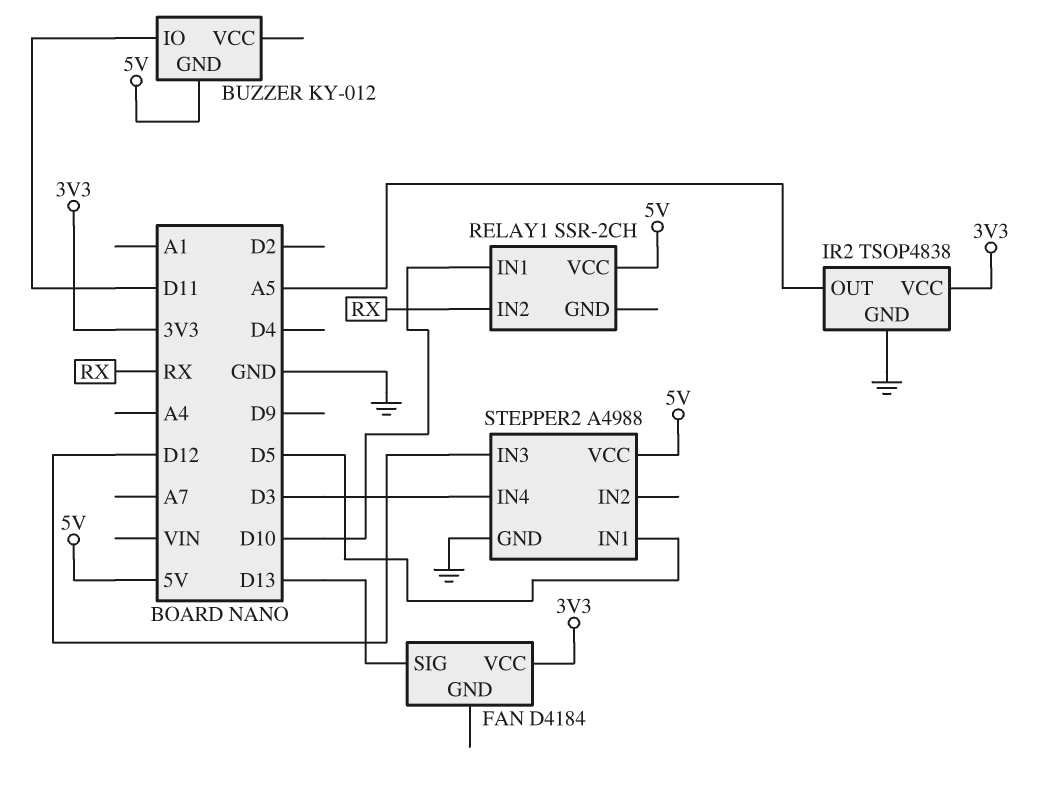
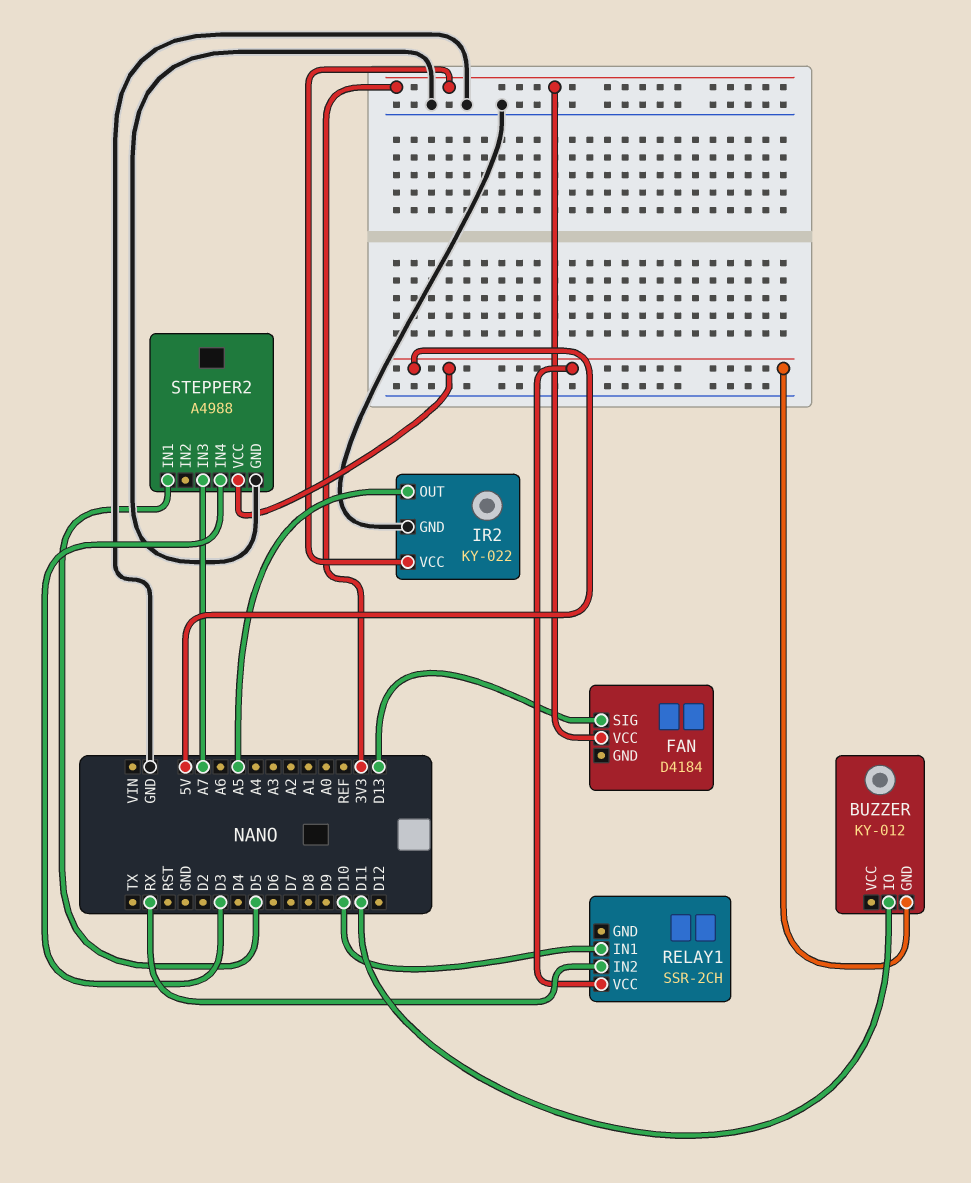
IR2: TSOP4838 -> KY-022
STEPPER2 pin IN3: D12 -> A7

